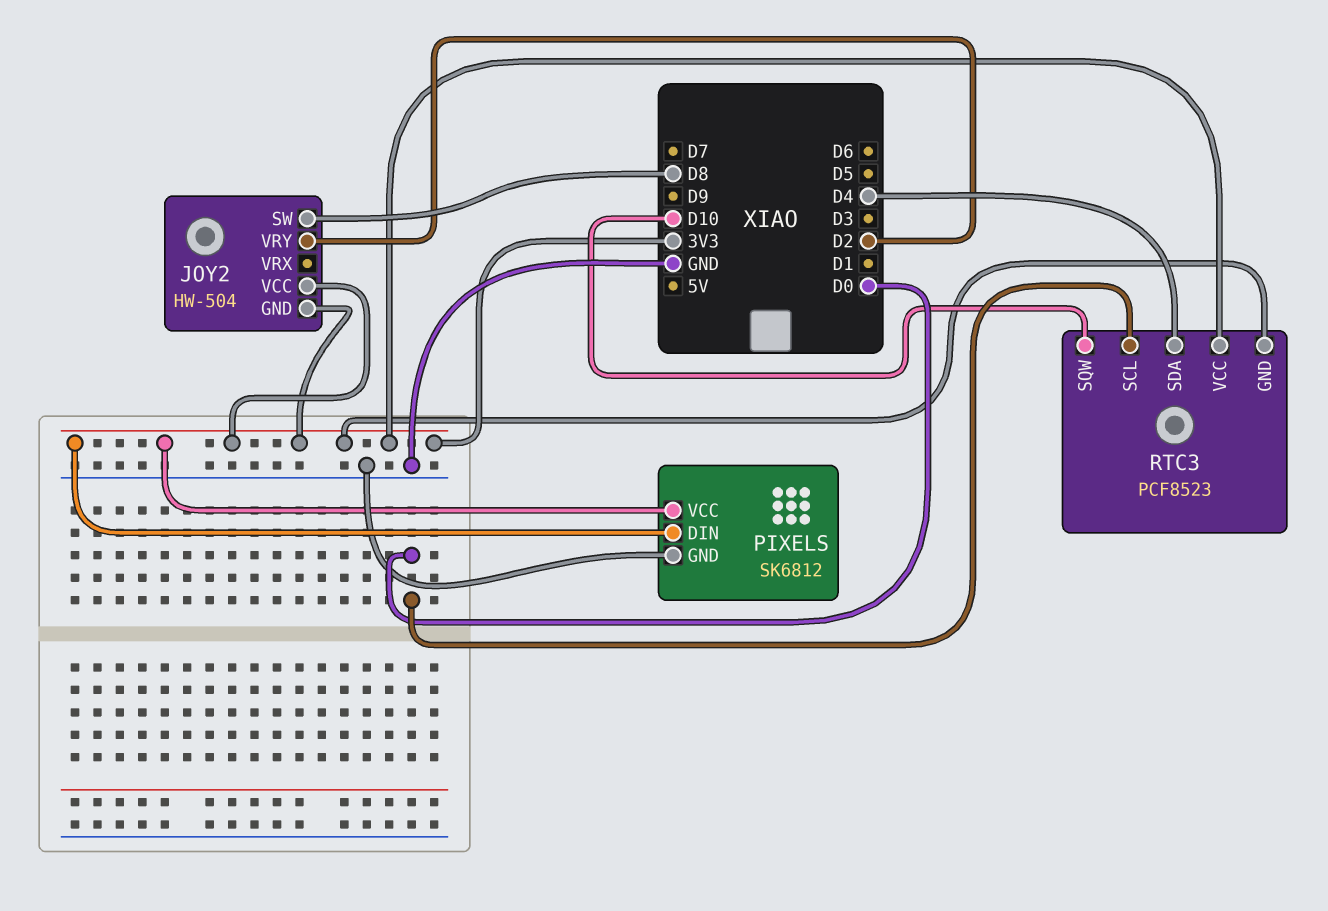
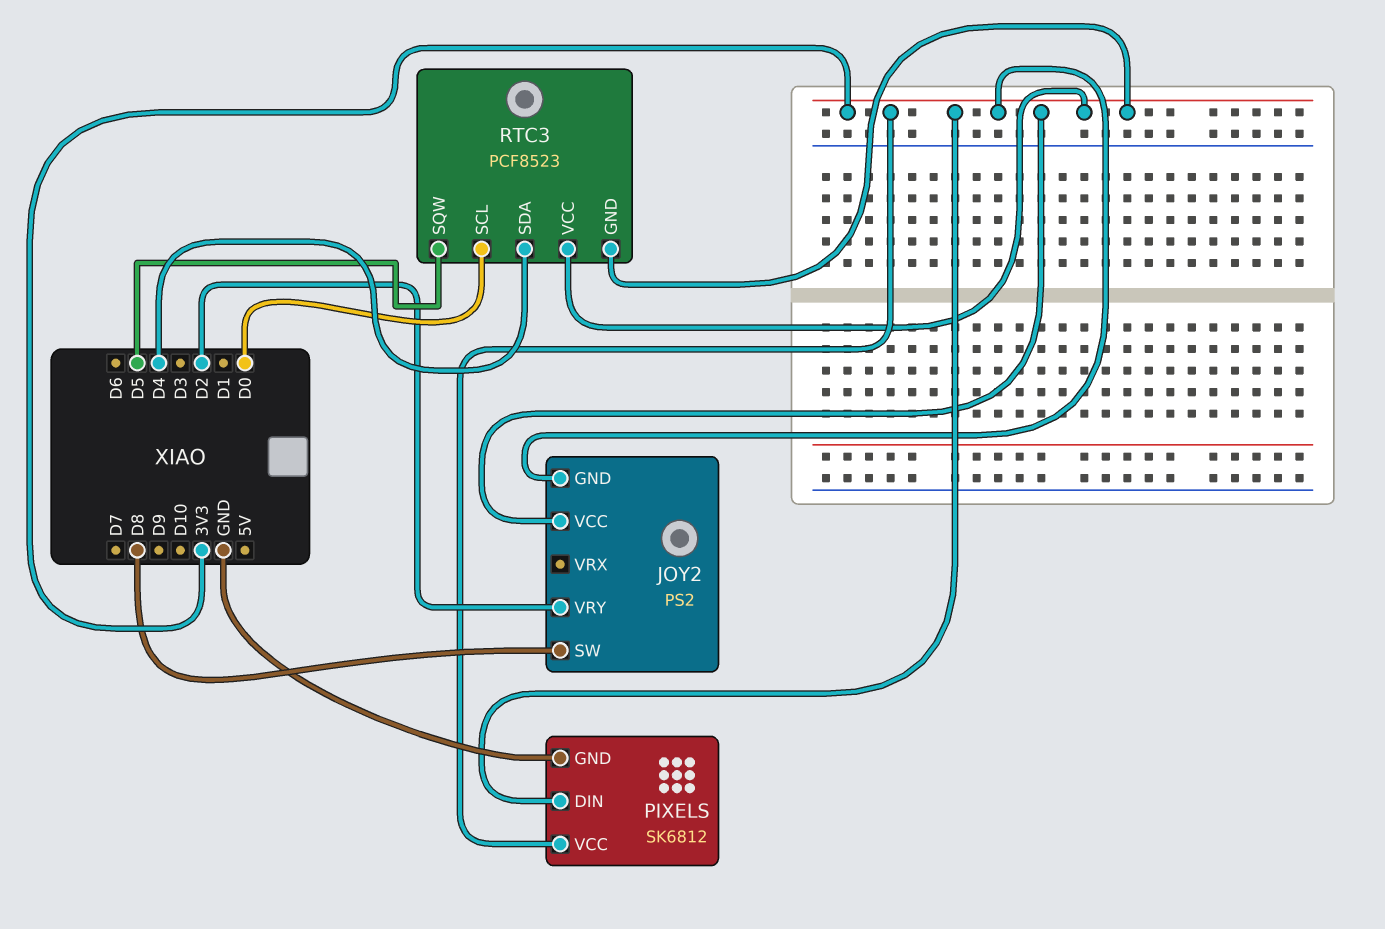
JOY2: HW-504 -> PS2
RTC3 pin SQW: D10 -> D5

